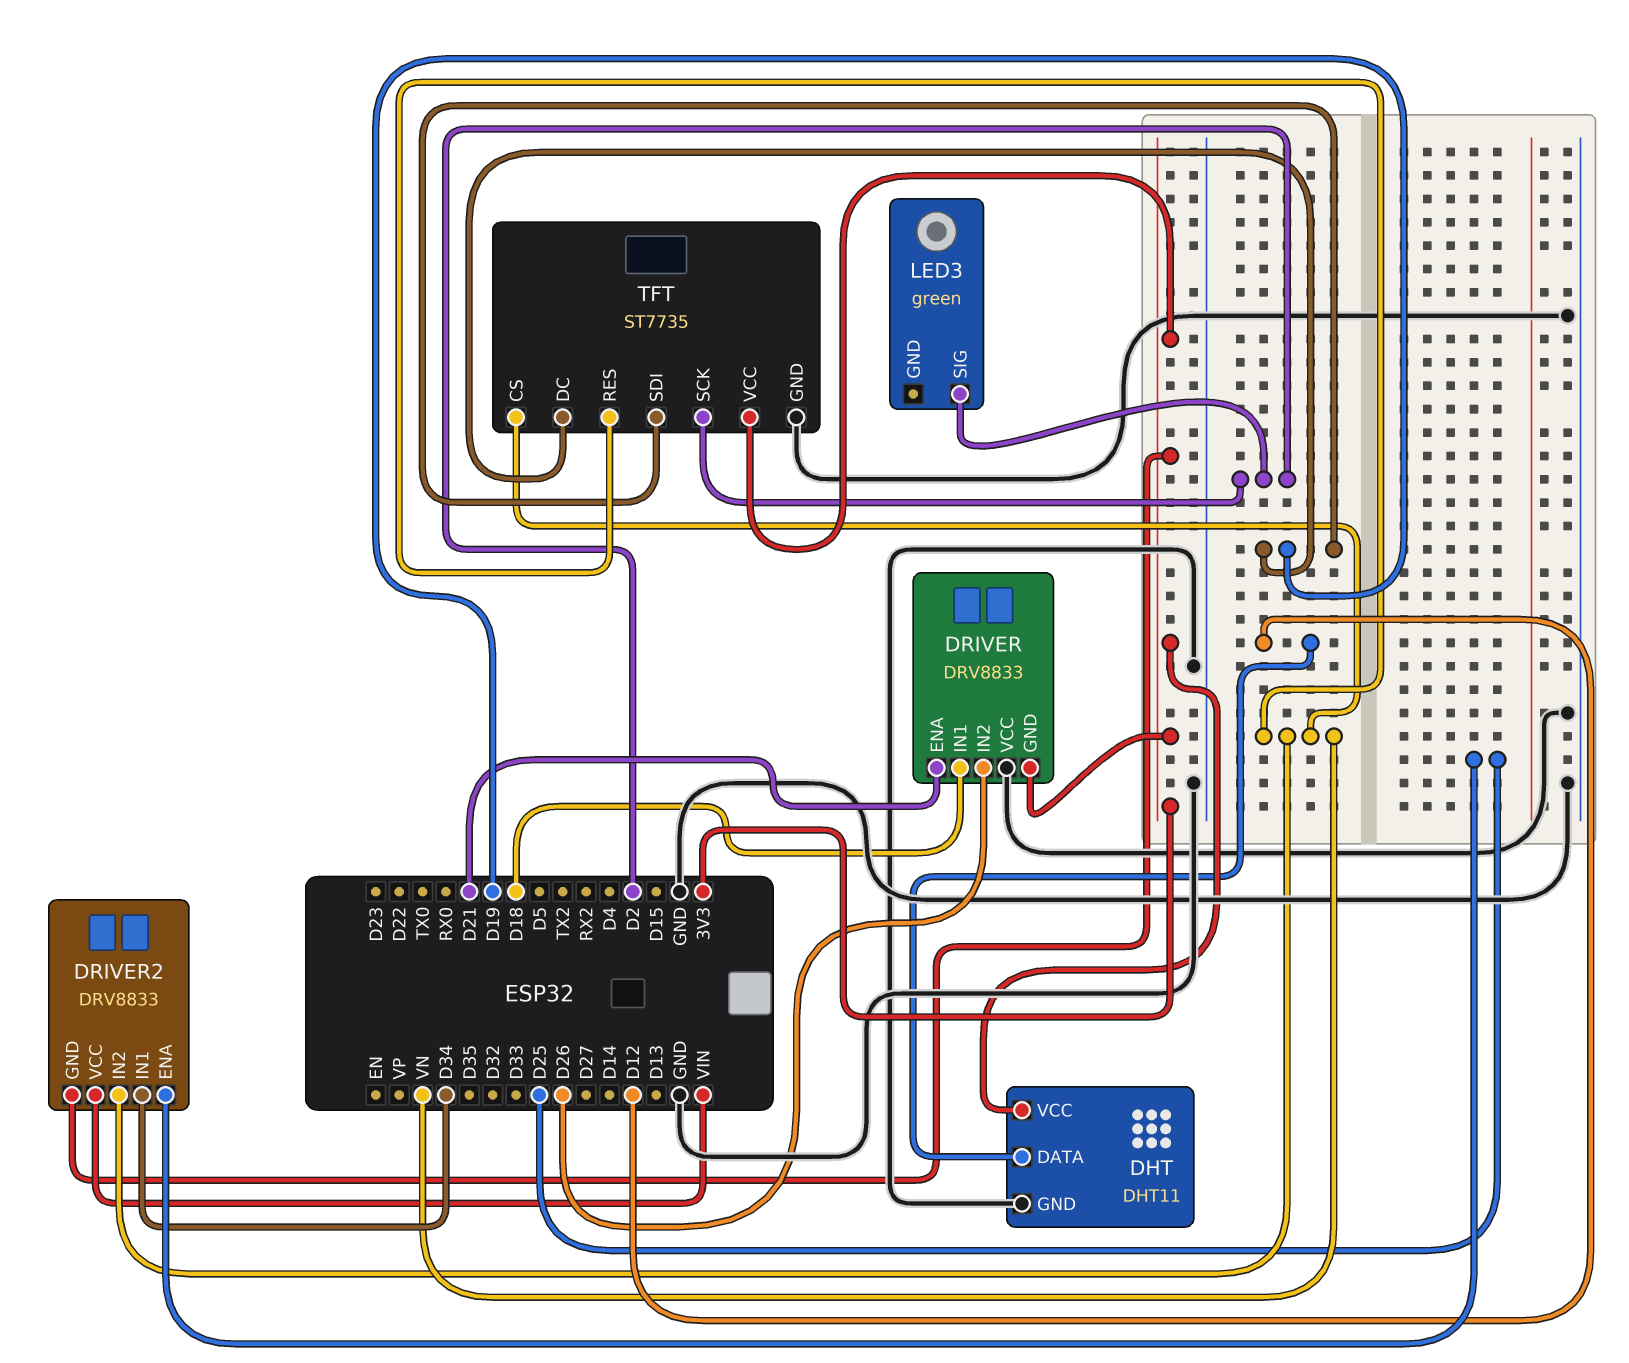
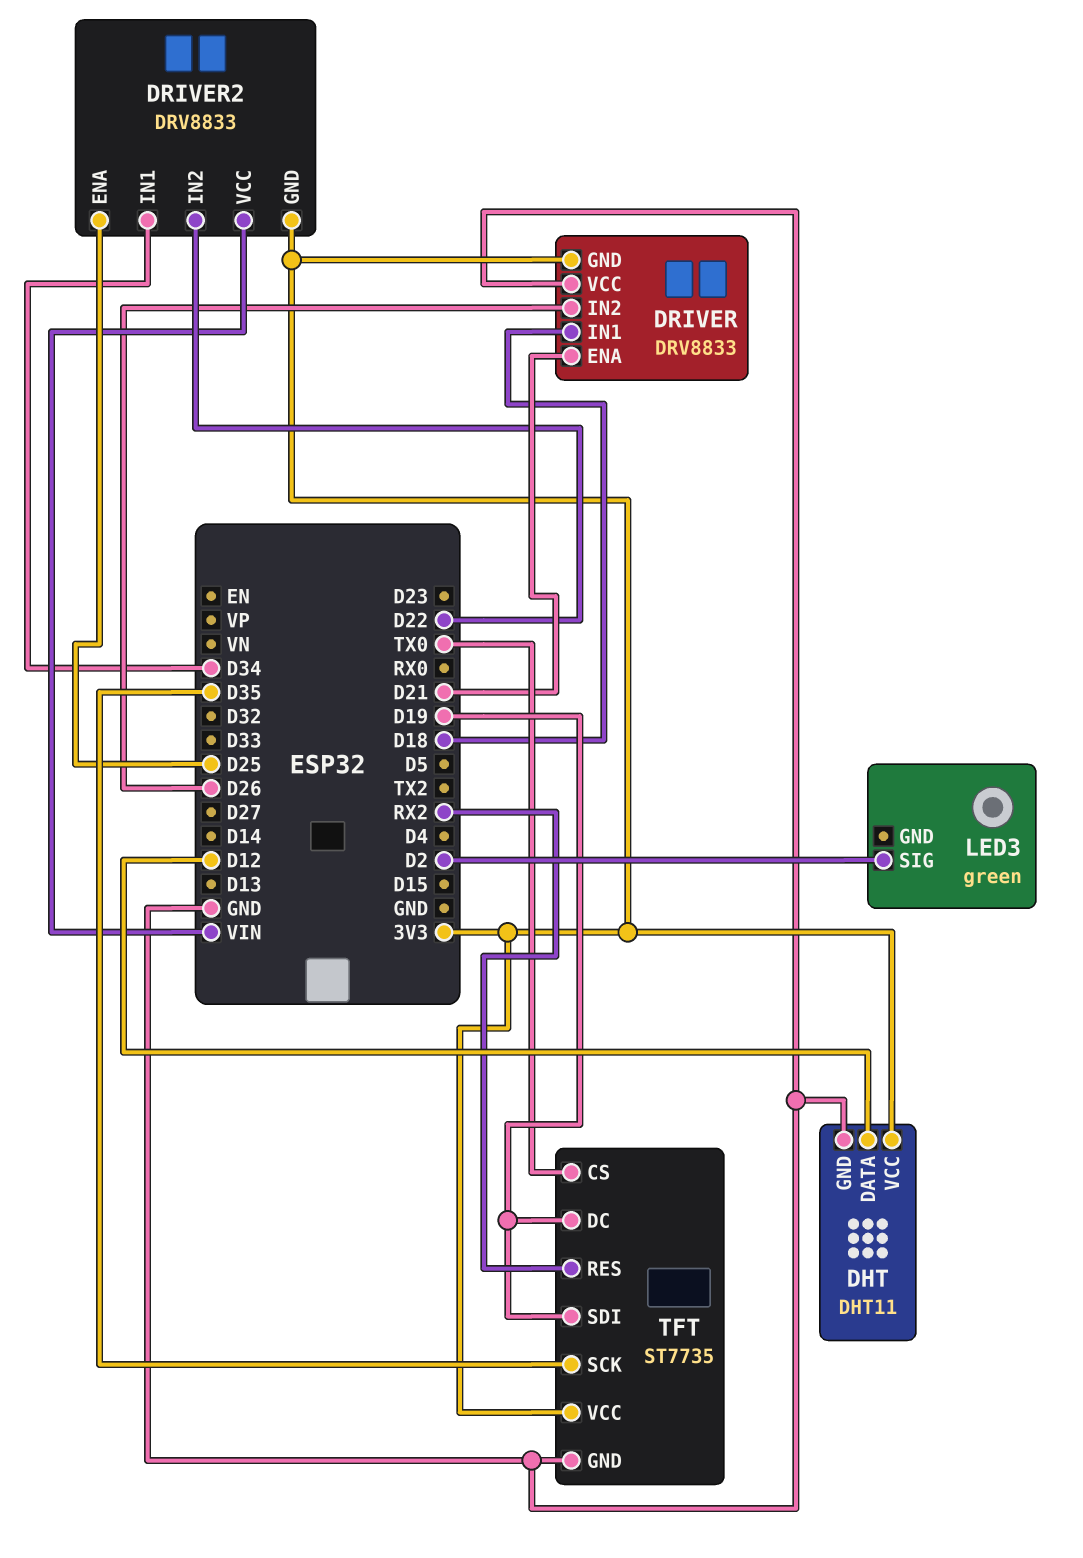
DRIVER2 pin IN2: VN -> D22
TFT pin CS: VN -> TX0
TFT pin RES: VN -> RX2
TFT pin SCK: D2 -> D35

